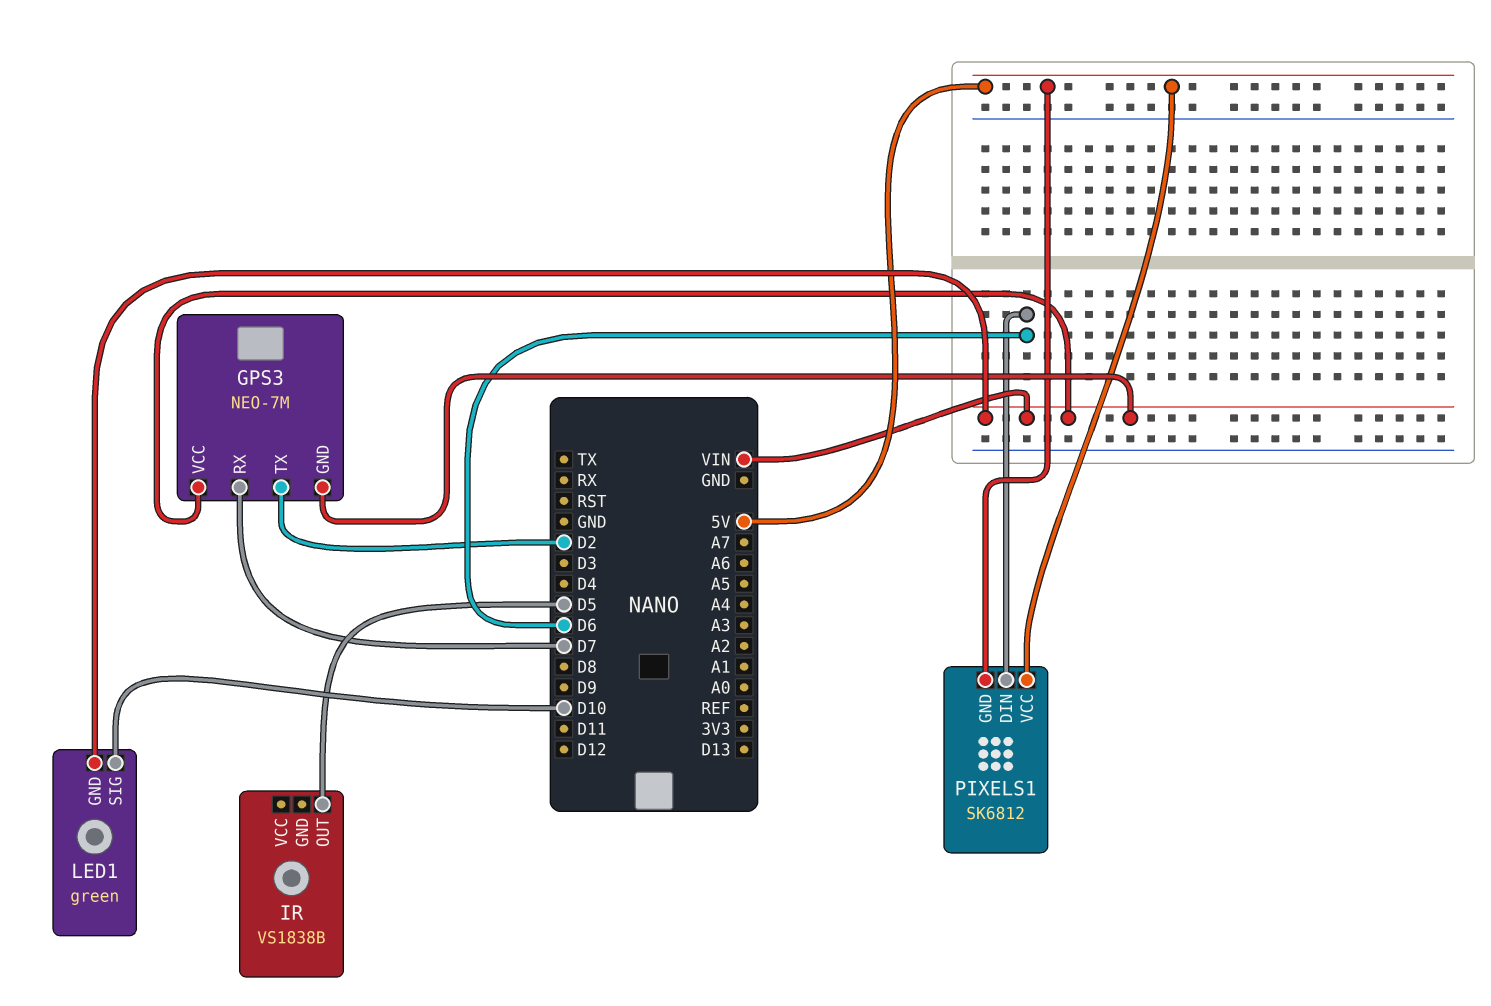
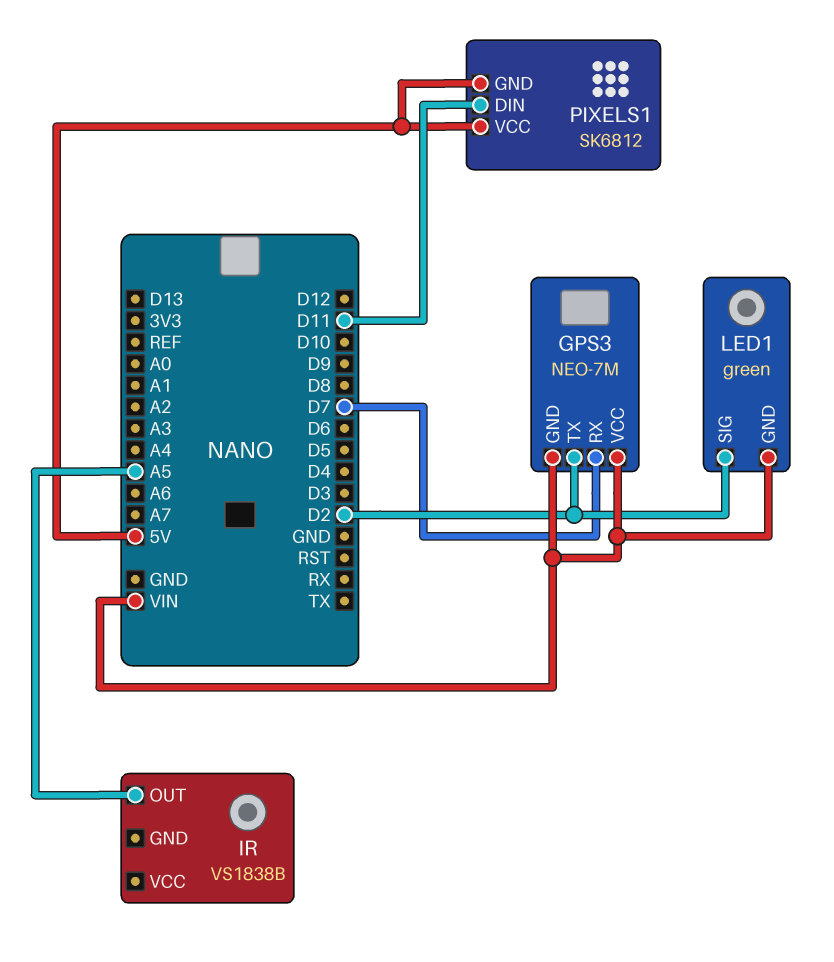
IR pin OUT: D5 -> A5
LED1 pin SIG: D10 -> D2
PIXELS1 pin DIN: D6 -> D11

